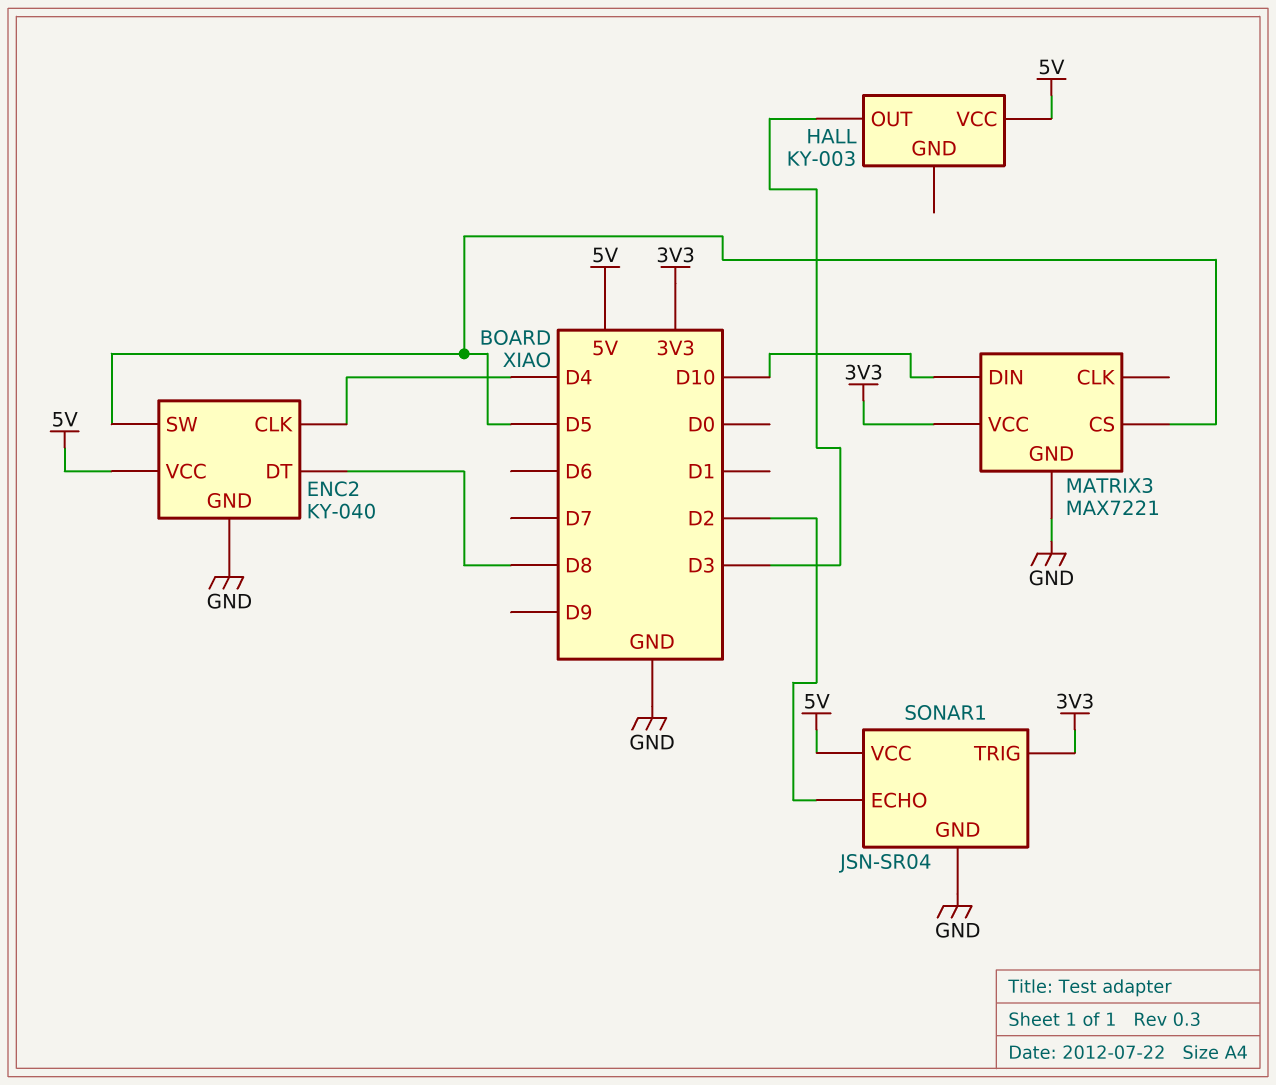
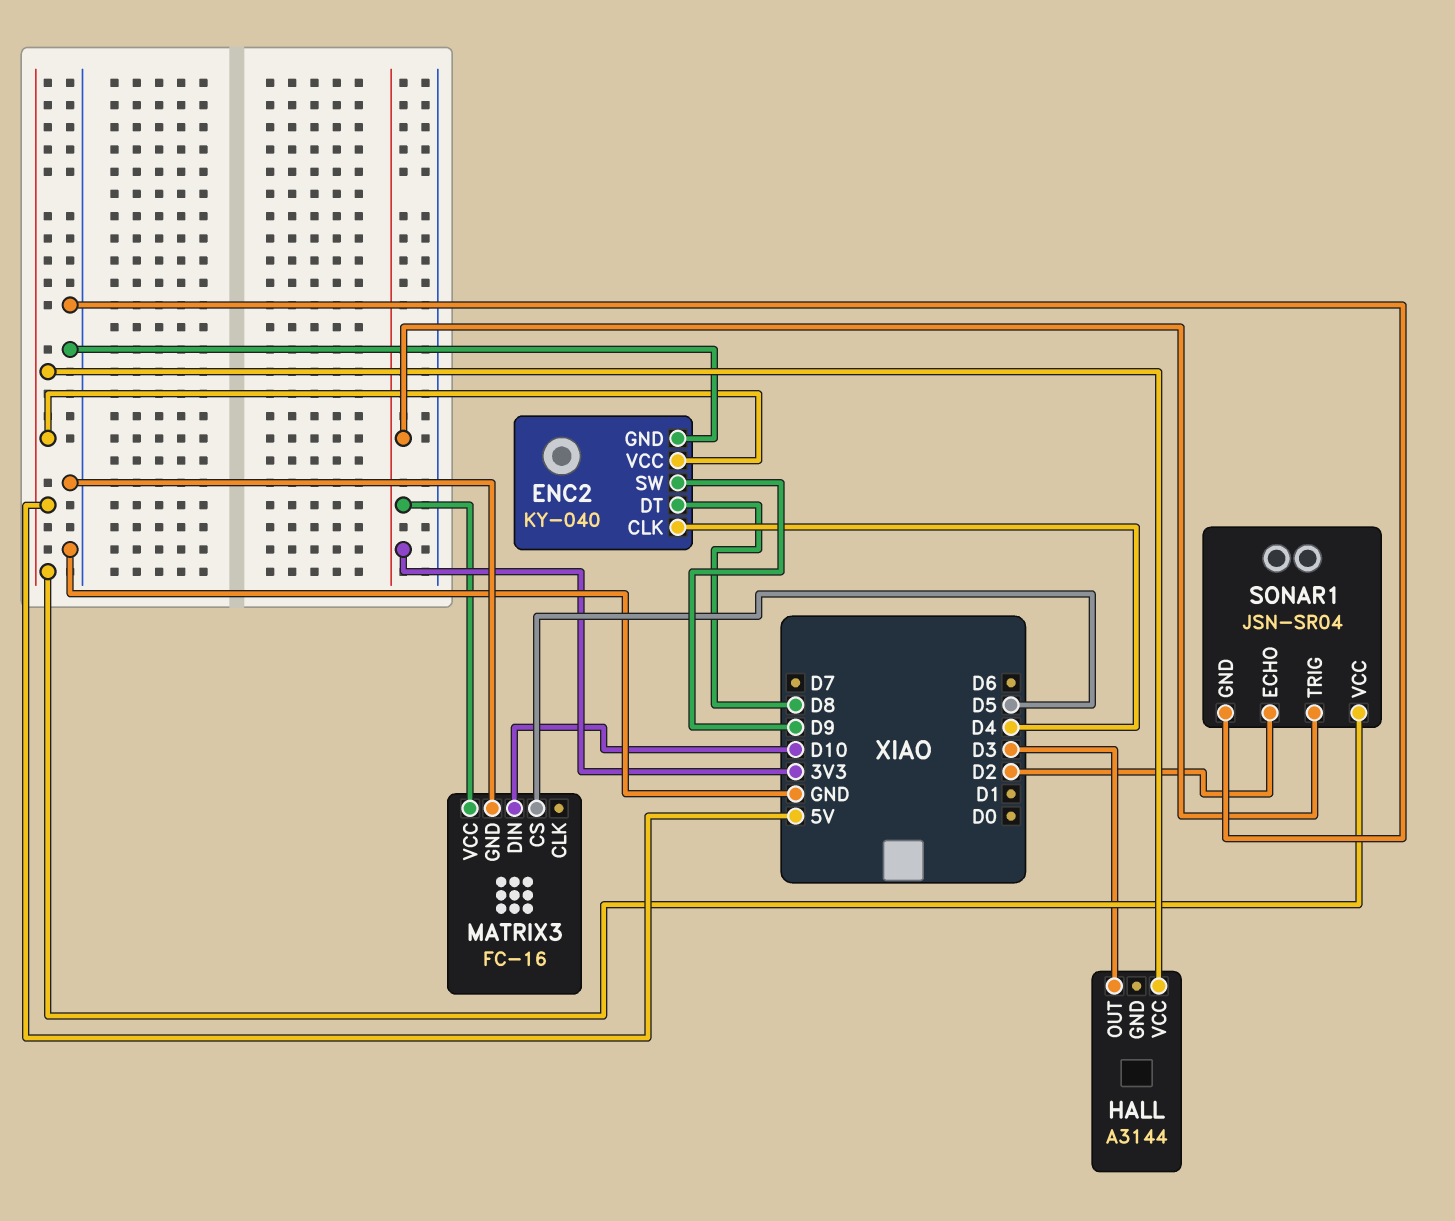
ENC2 pin SW: D5 -> D9
HALL: KY-003 -> A3144
MATRIX3: MAX7221 -> FC-16

